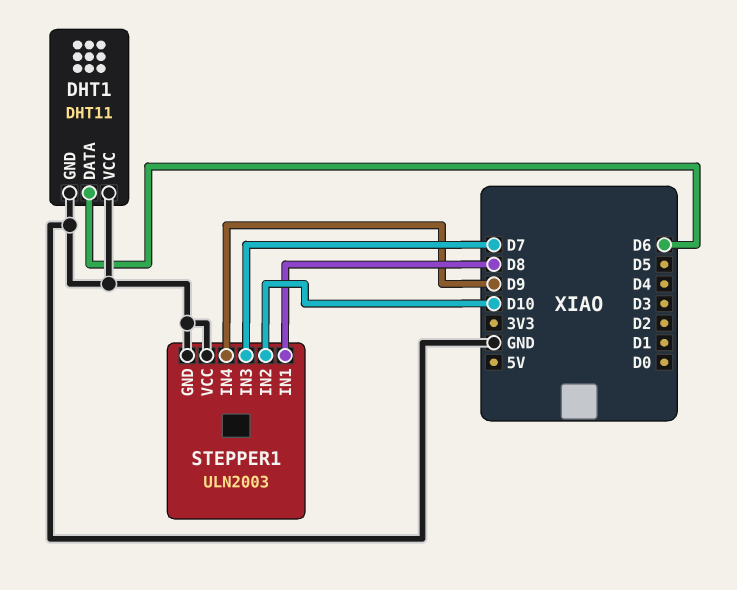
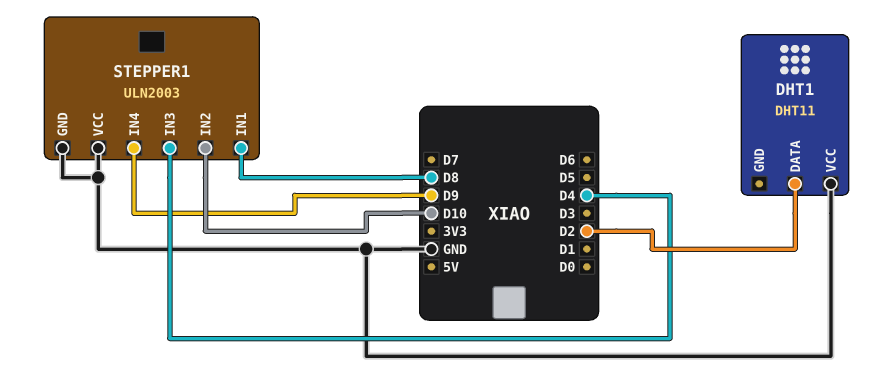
DHT1 pin DATA: D6 -> D2
DHT1 pin GND: GND -> none
STEPPER1 pin IN3: D7 -> D4

